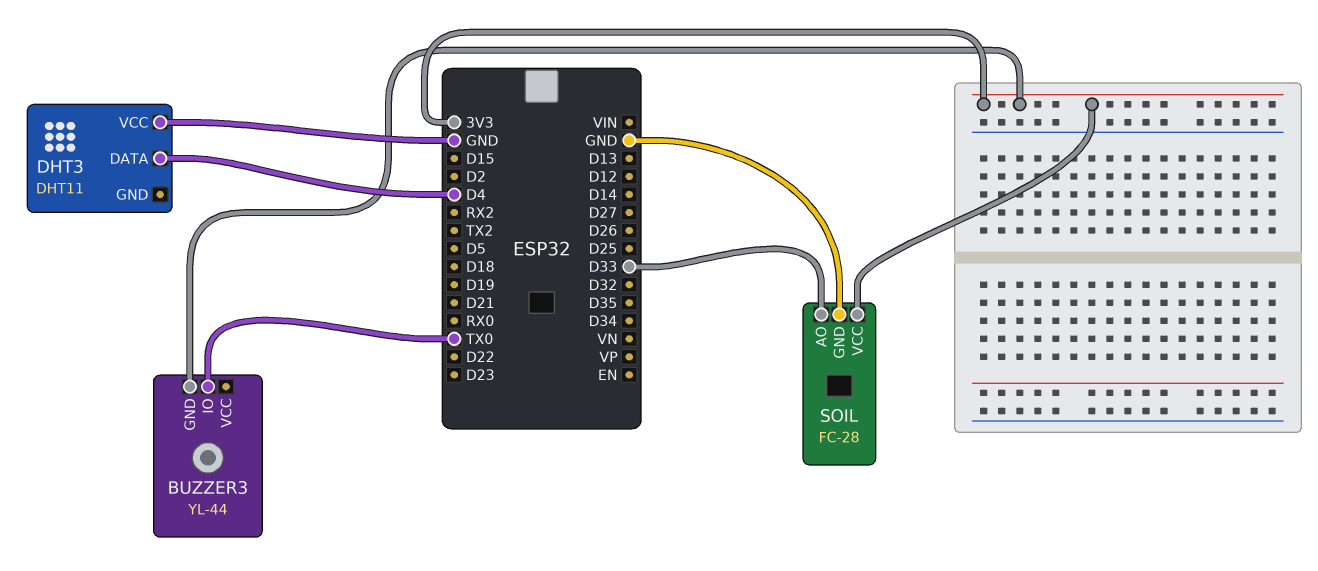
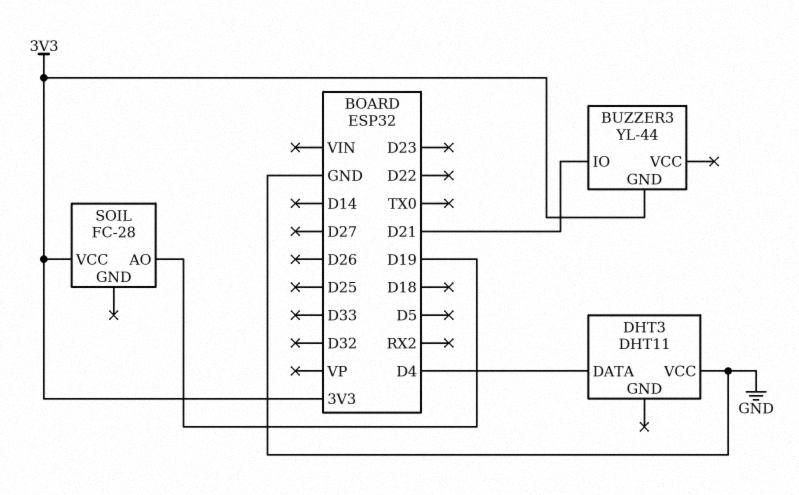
BUZZER3 pin IO: TX0 -> D21
SOIL pin AO: D33 -> D19
SOIL pin GND: GND -> none

